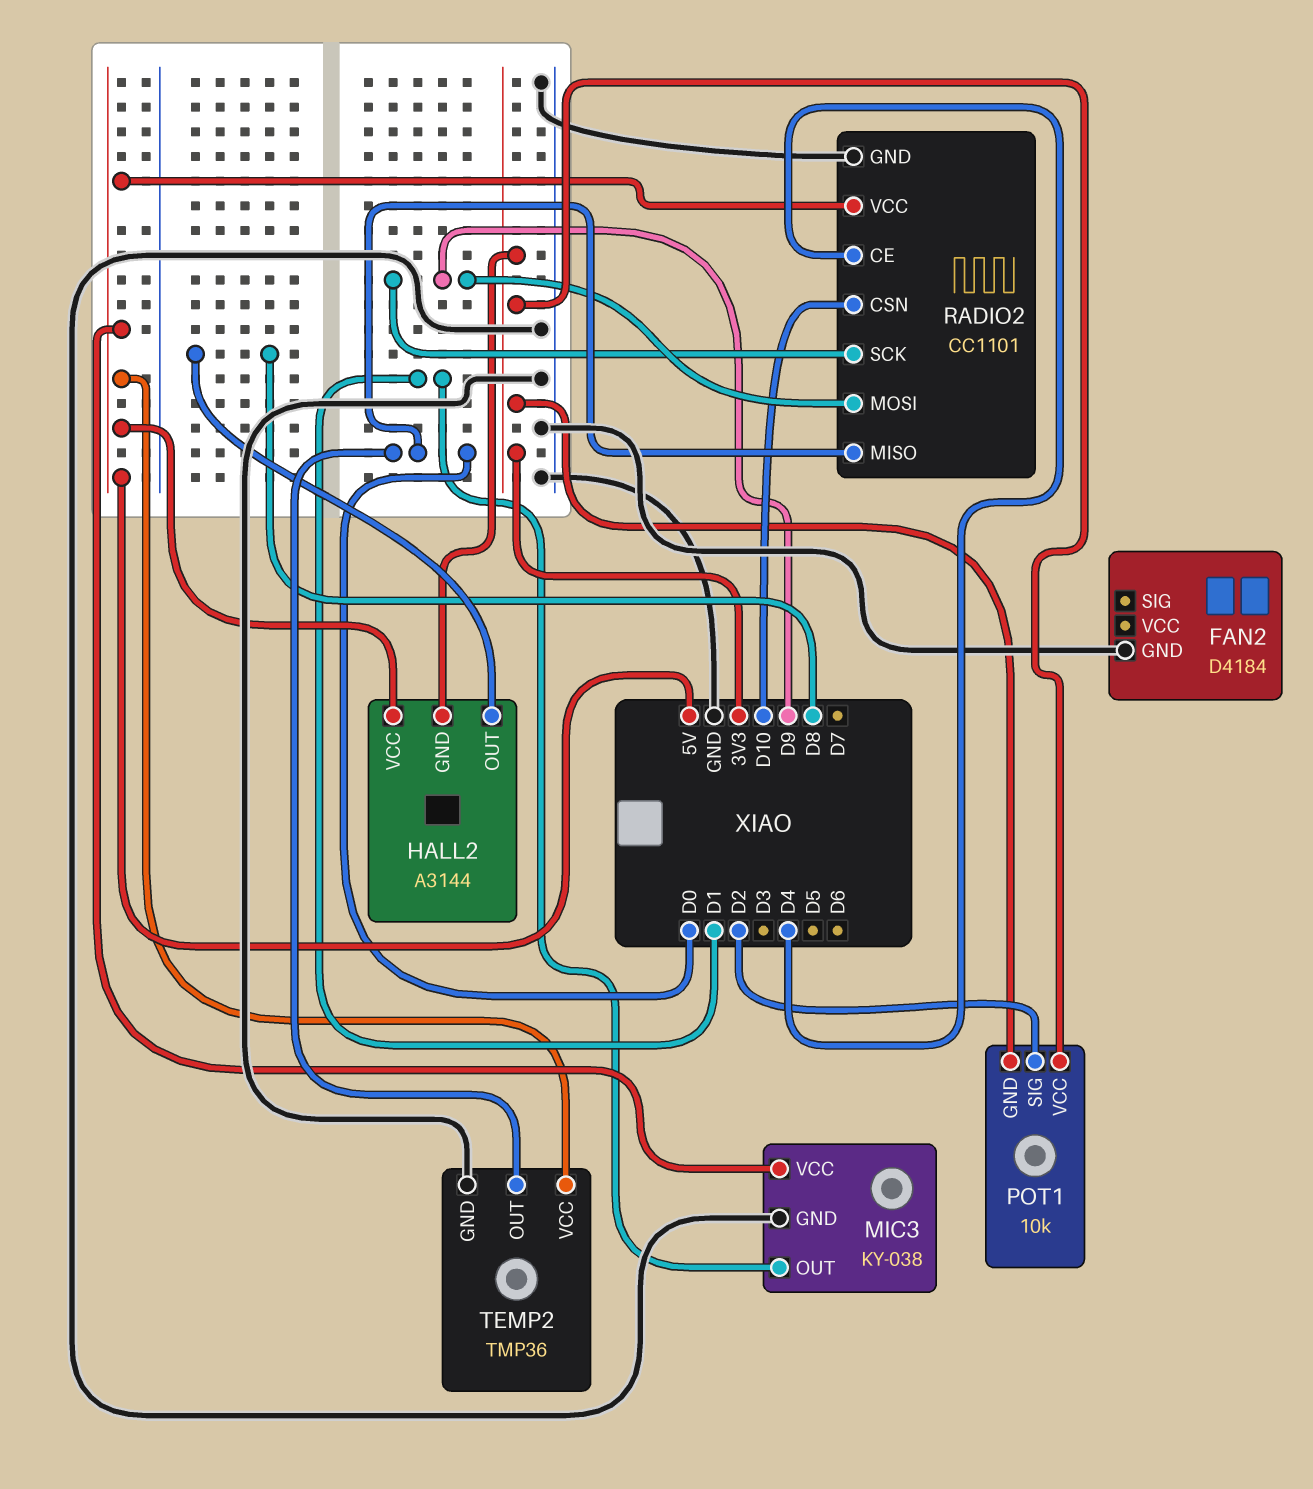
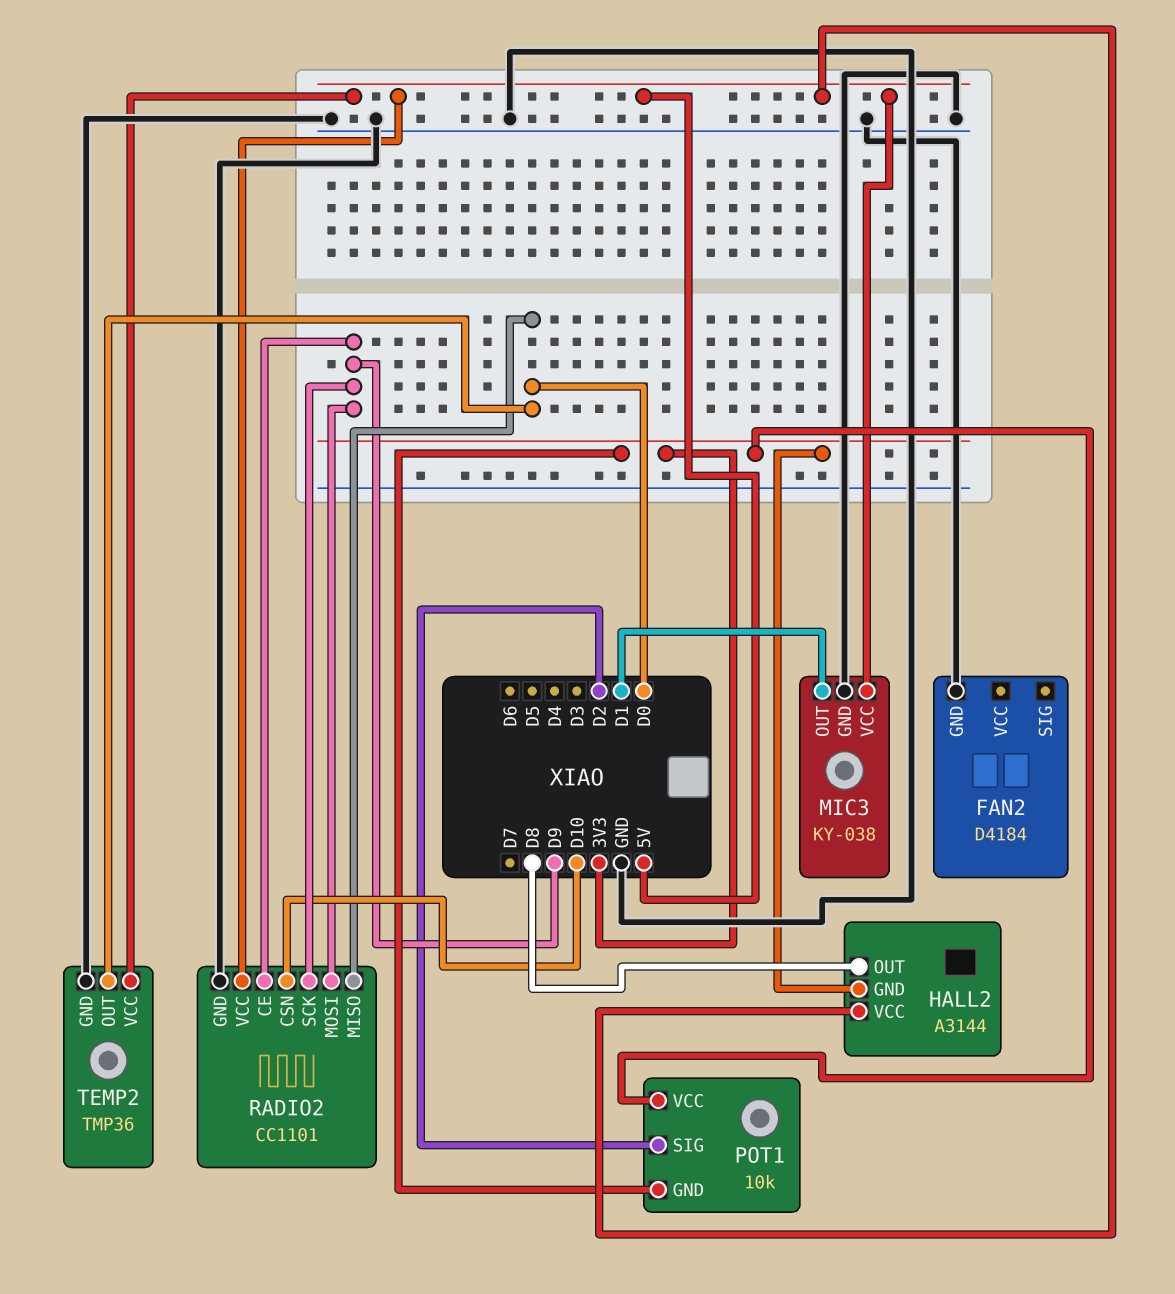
RADIO2 pin CE: D4 -> D9

